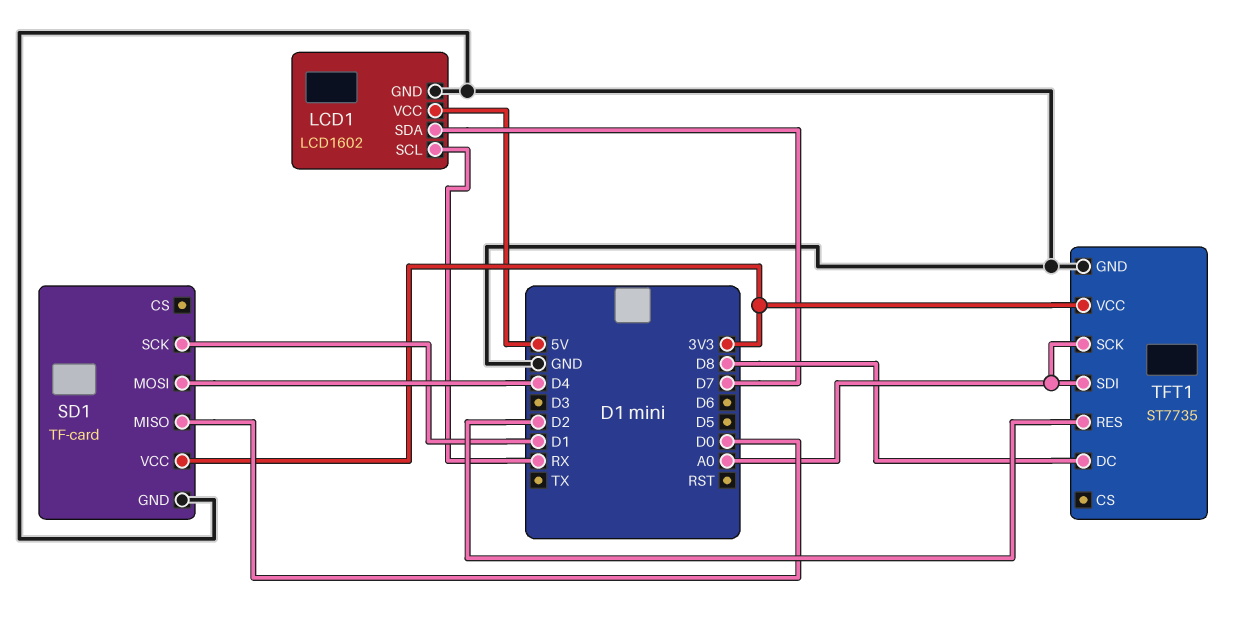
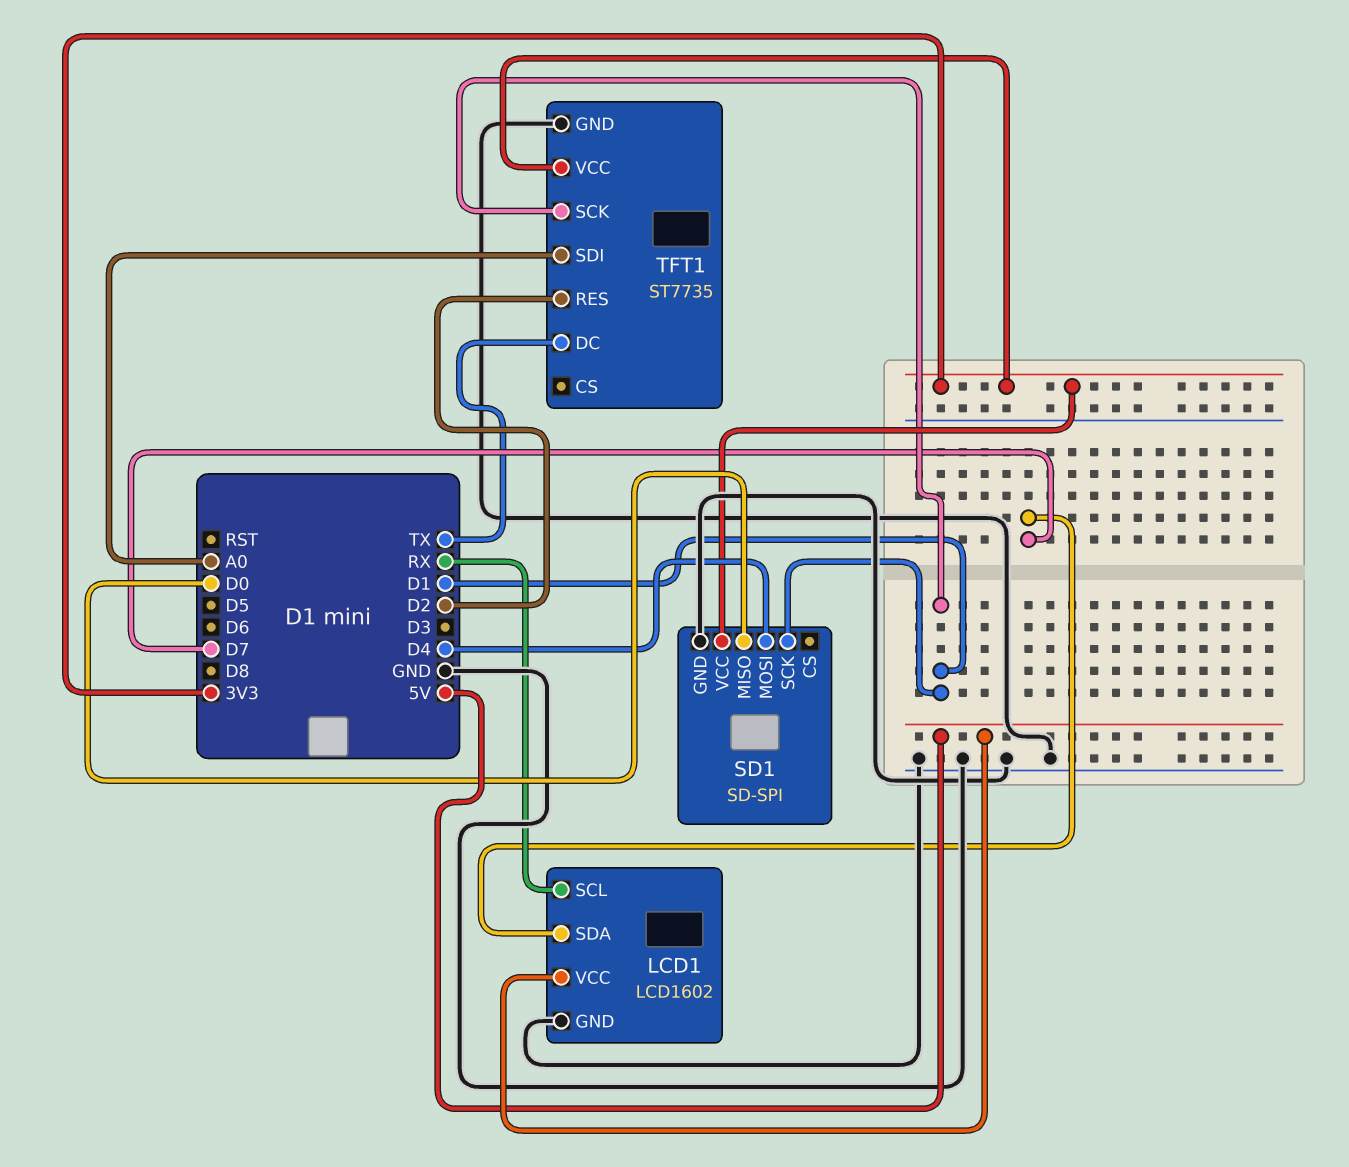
SD1: TF-card -> SD-SPI
TFT1 pin DC: D8 -> TX
TFT1 pin SCK: A0 -> D1

